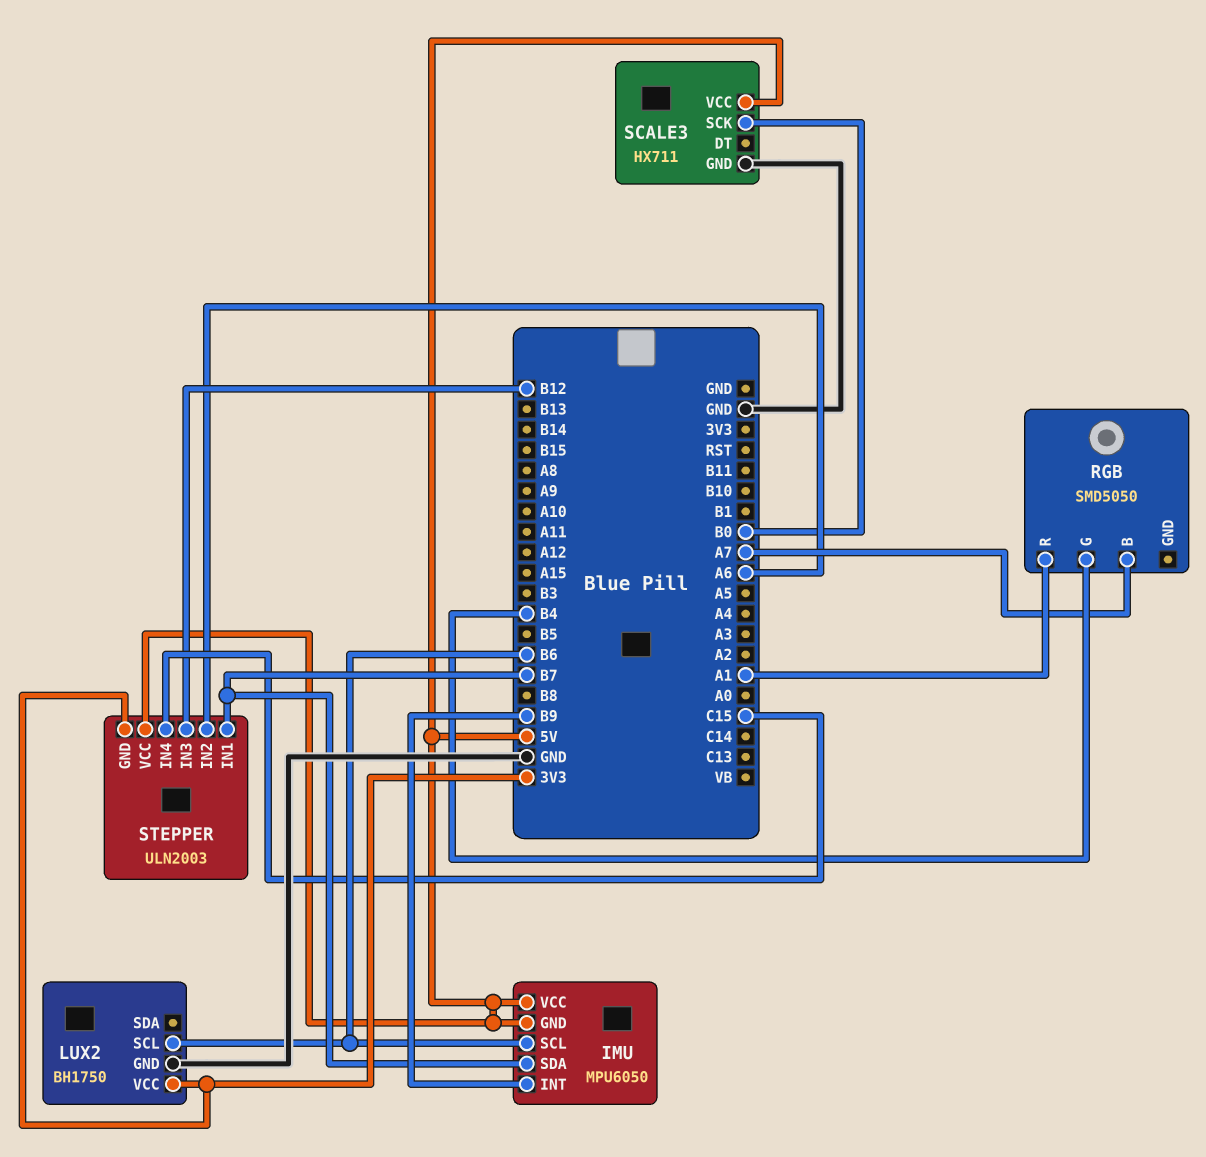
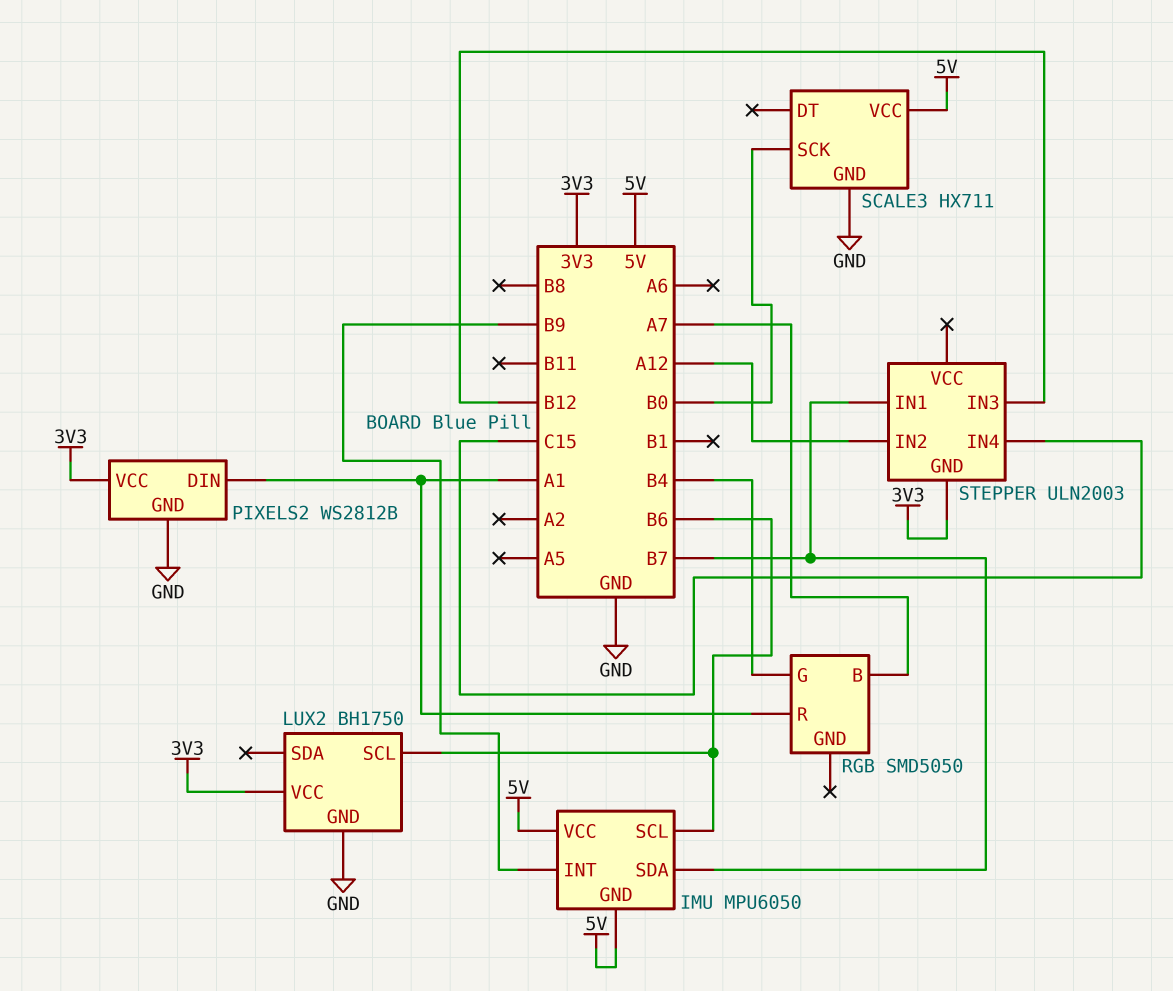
PIXELS2: none -> WS2812B
PIXELS2 pin DIN: none -> A1
PIXELS2 pin GND: none -> GND
PIXELS2 pin VCC: none -> 3V3
STEPPER pin IN2: A6 -> A12
STEPPER pin VCC: 5V -> none

